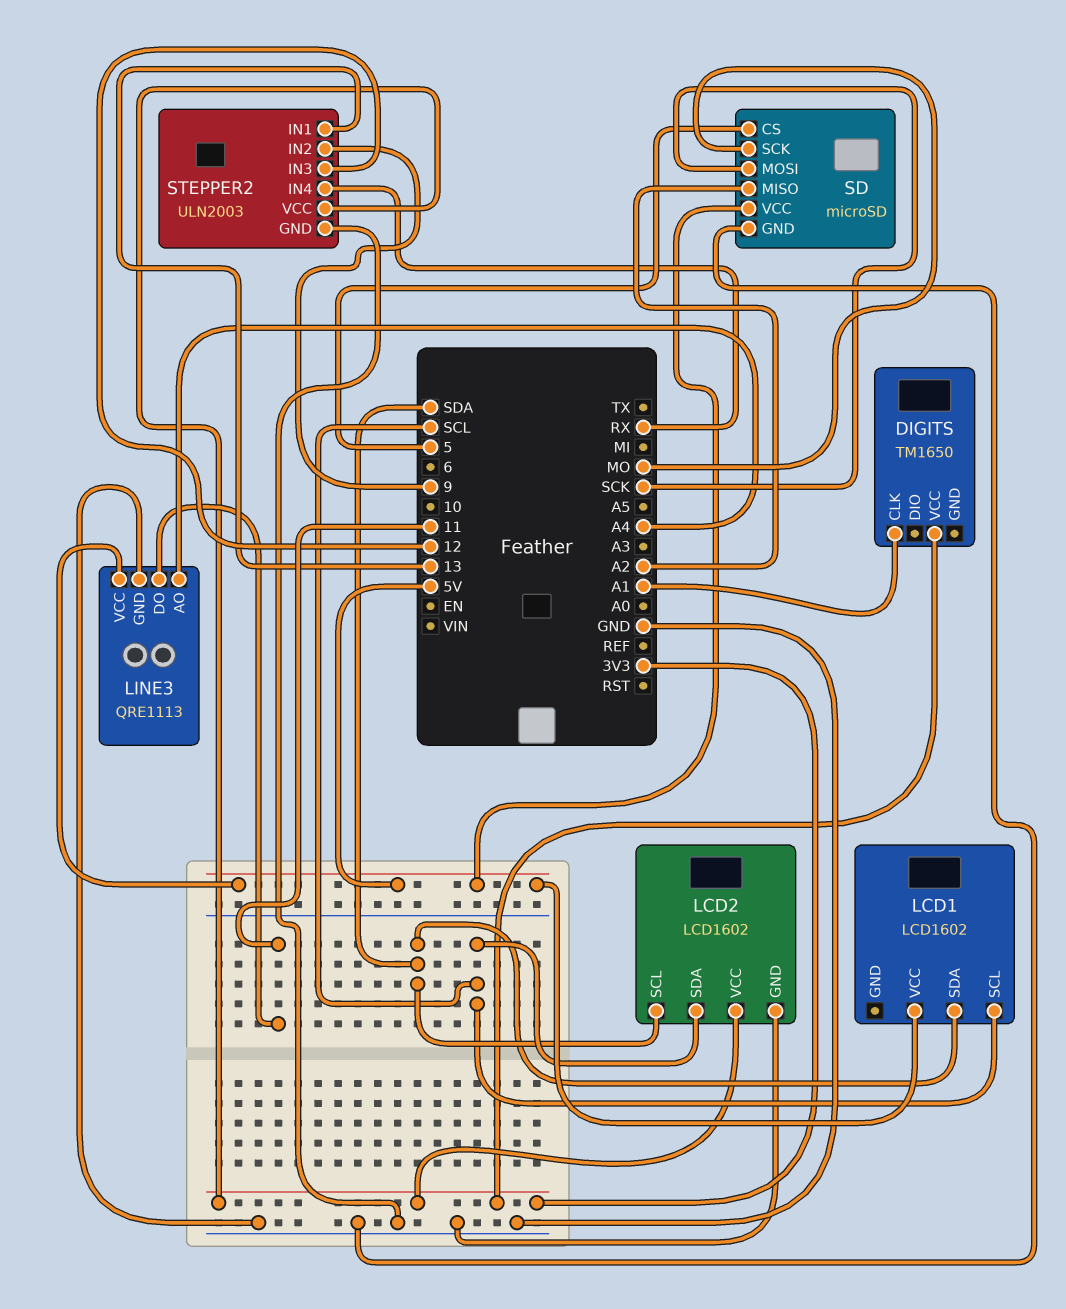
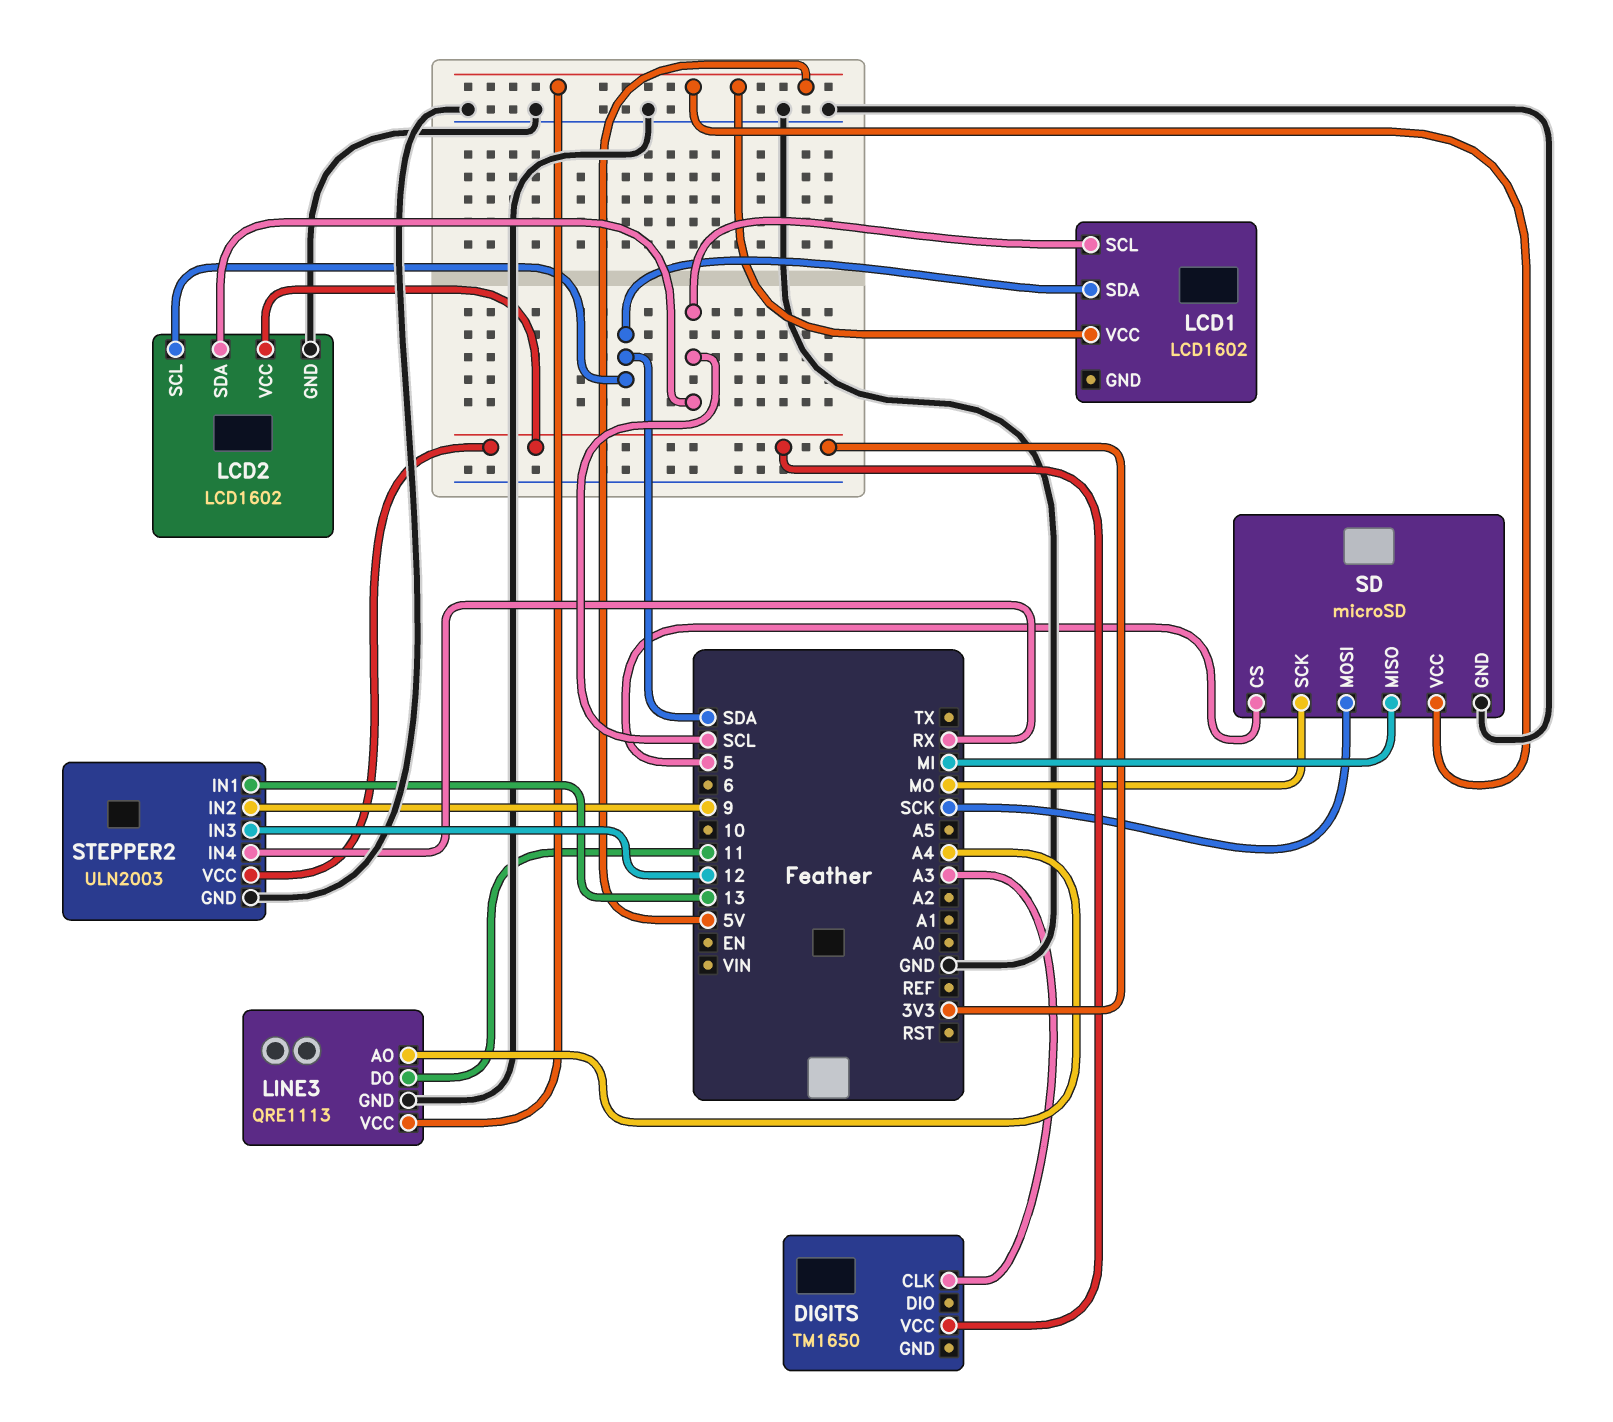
DIGITS pin CLK: A1 -> A3
SD pin MISO: A2 -> MI

